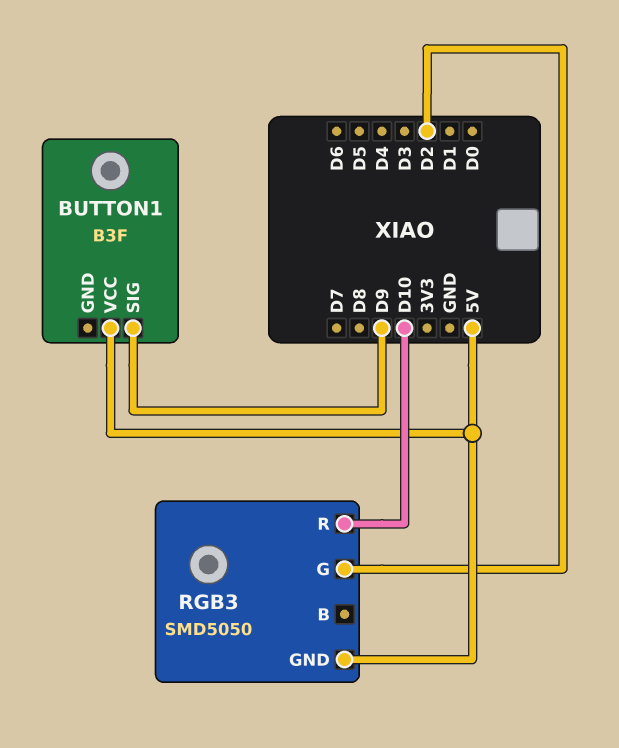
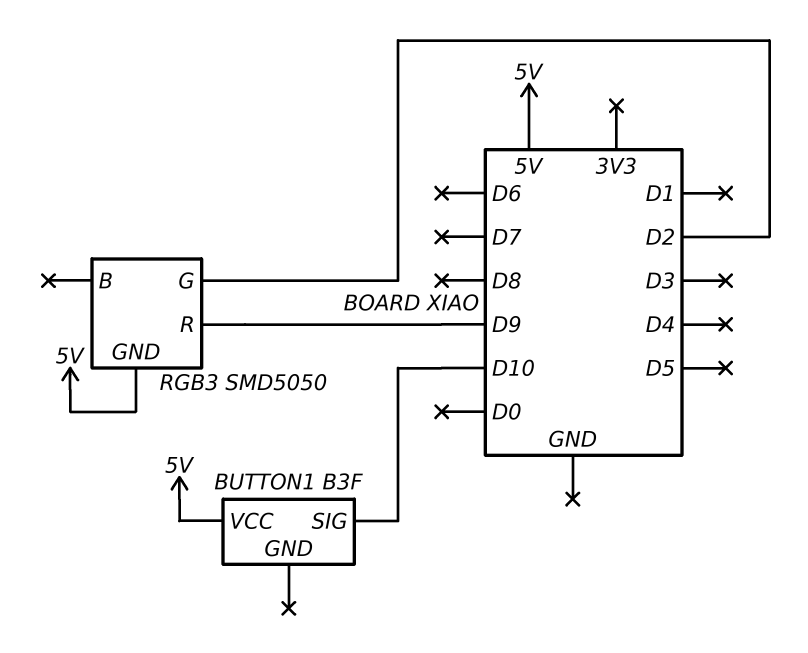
BUTTON1 pin SIG: D9 -> D10
RGB3 pin R: D10 -> D9

